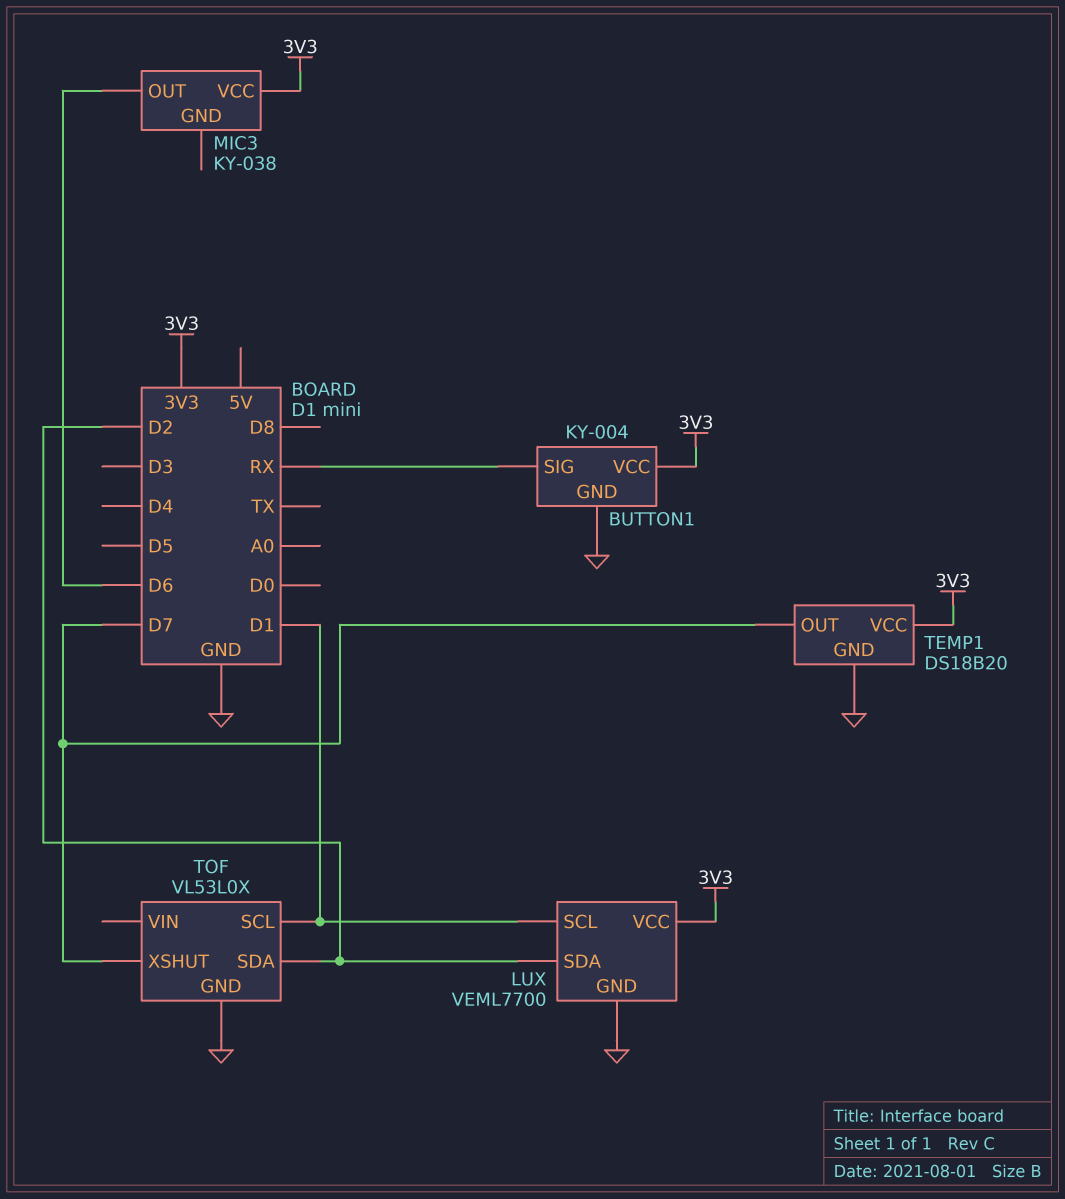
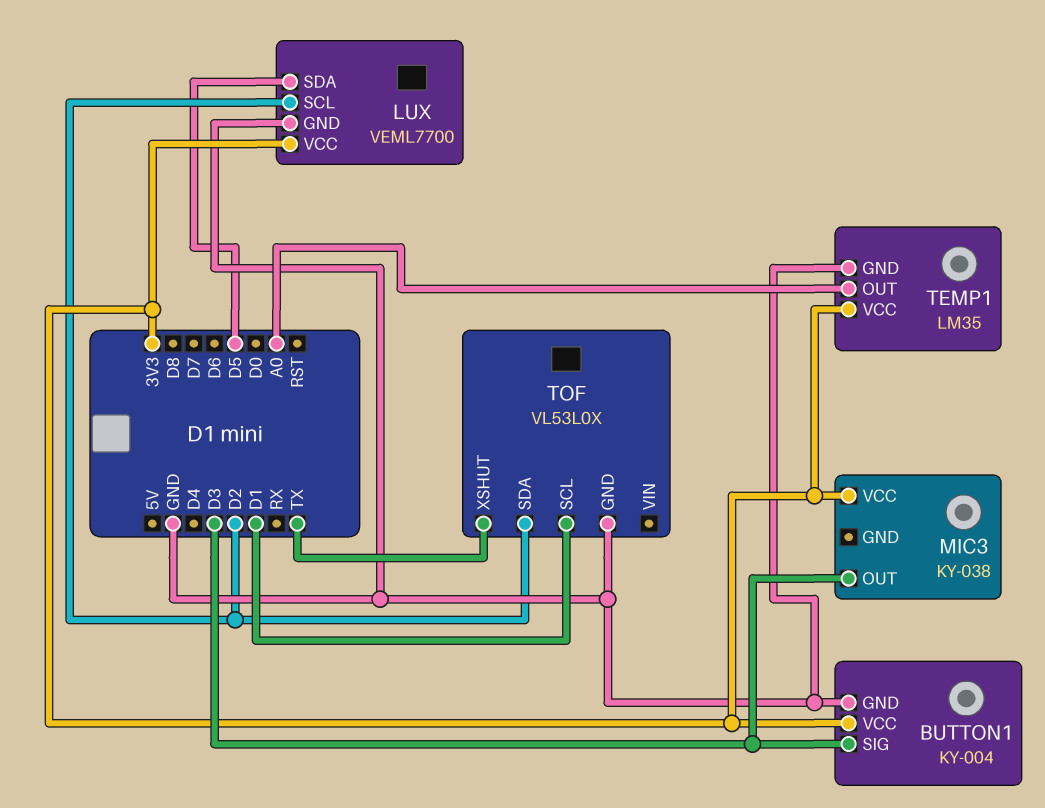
BUTTON1 pin SIG: RX -> D3
LUX pin SCL: D1 -> D2
LUX pin SDA: D2 -> D5
MIC3 pin OUT: D6 -> D3
TEMP1: DS18B20 -> LM35
TEMP1 pin OUT: D7 -> A0
TOF pin XSHUT: D7 -> TX

